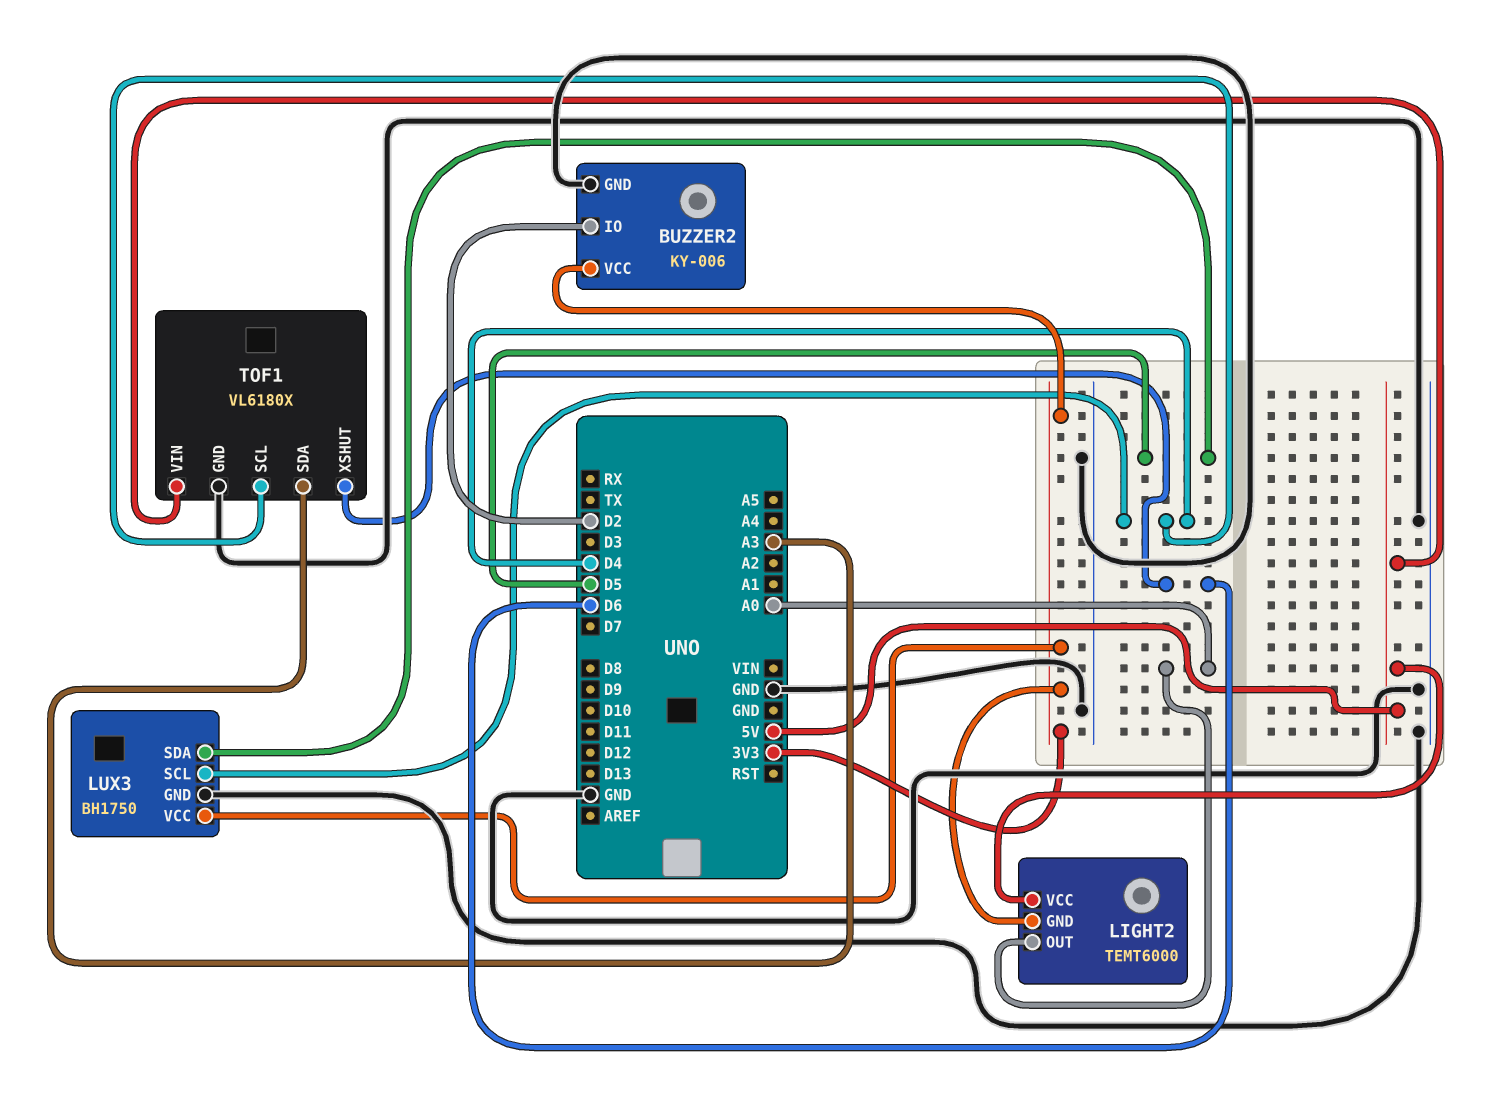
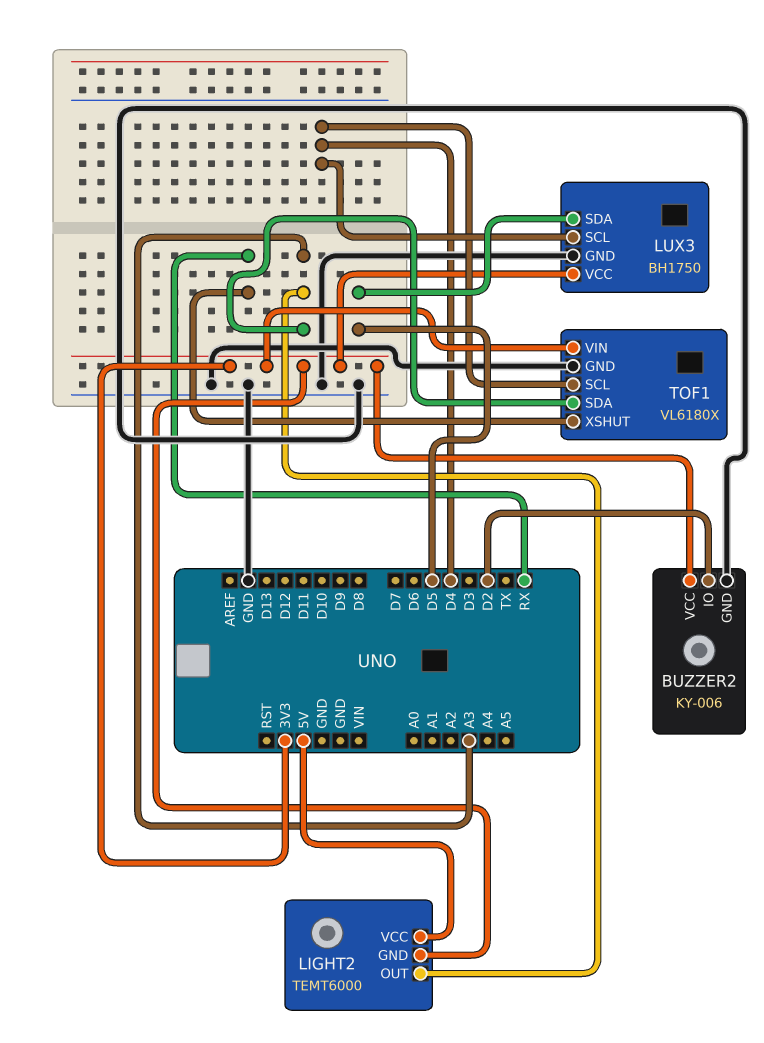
LIGHT2 pin OUT: A0 -> A3
TOF1 pin VIN: 5V -> 3V3
TOF1 pin XSHUT: D6 -> RX

